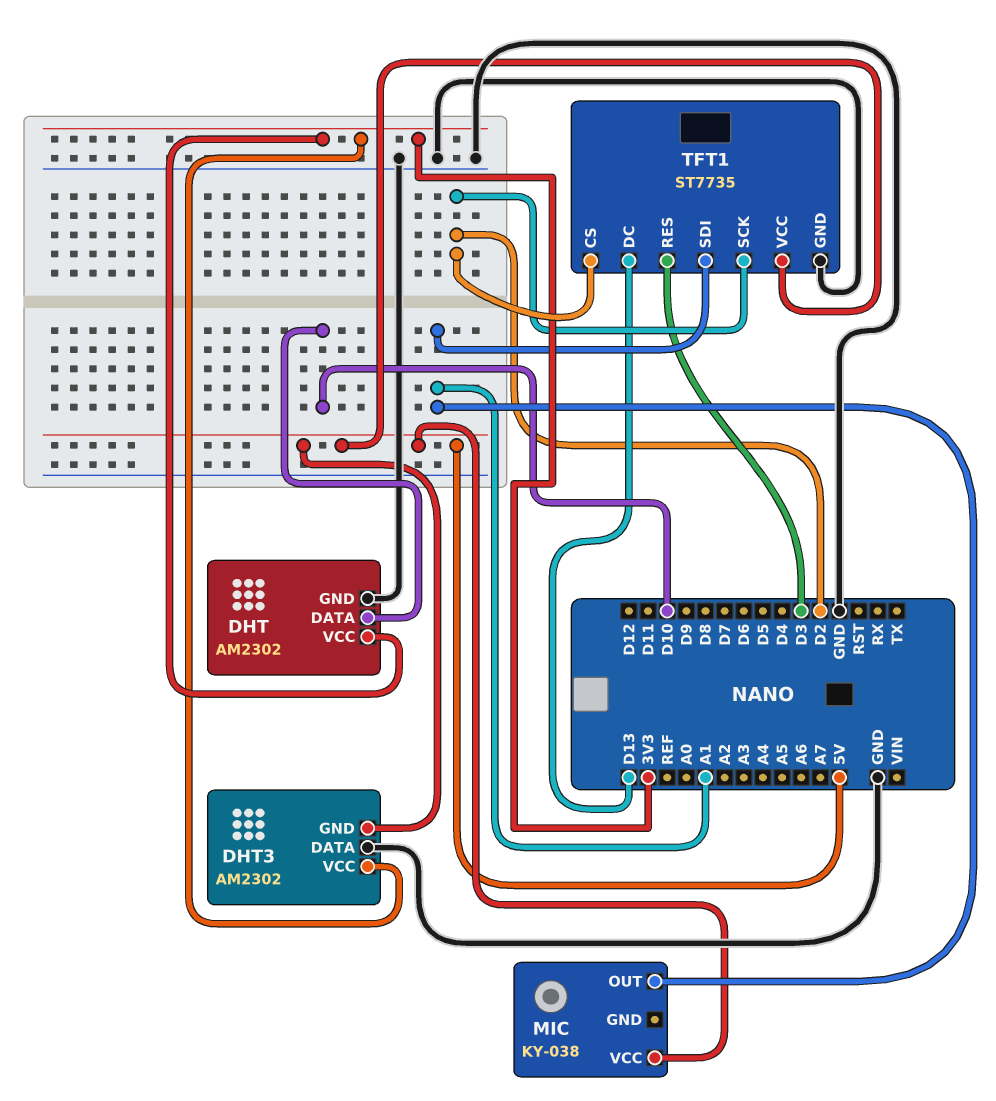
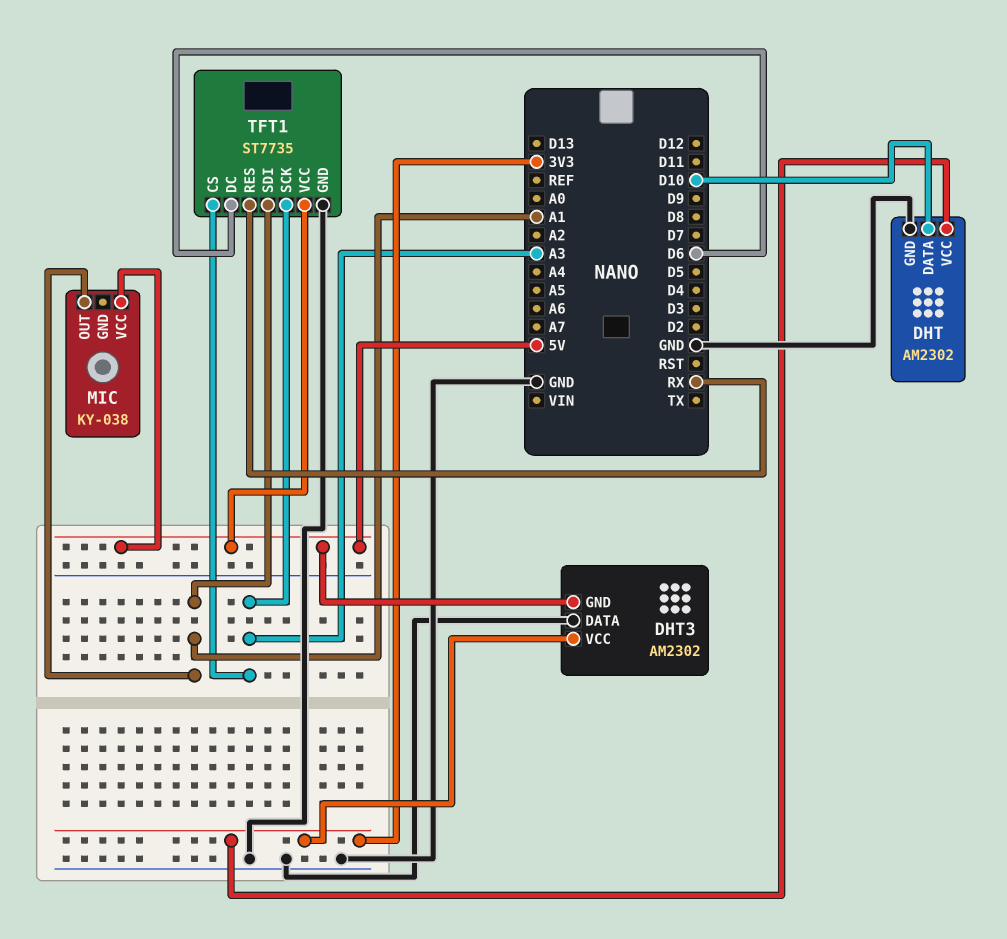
TFT1 pin CS: D2 -> A3
TFT1 pin DC: D13 -> D6
TFT1 pin RES: D3 -> RX
TFT1 pin SCK: D2 -> A3

